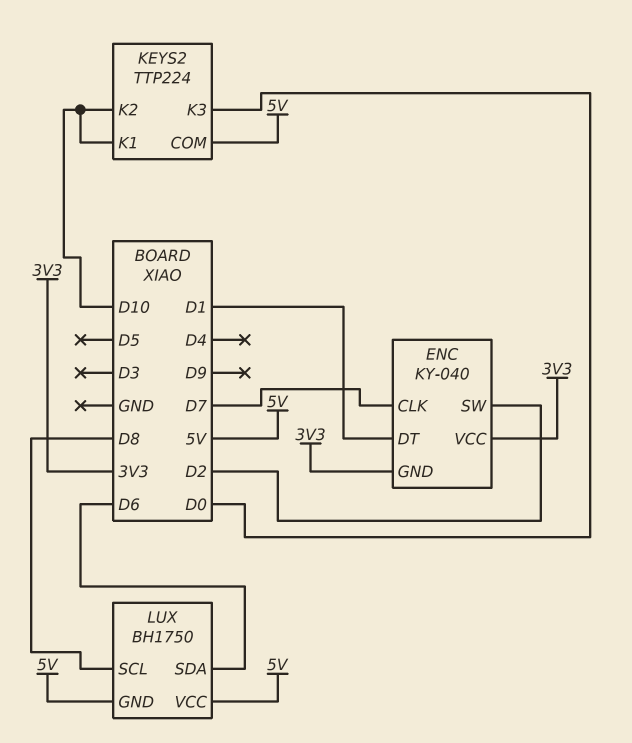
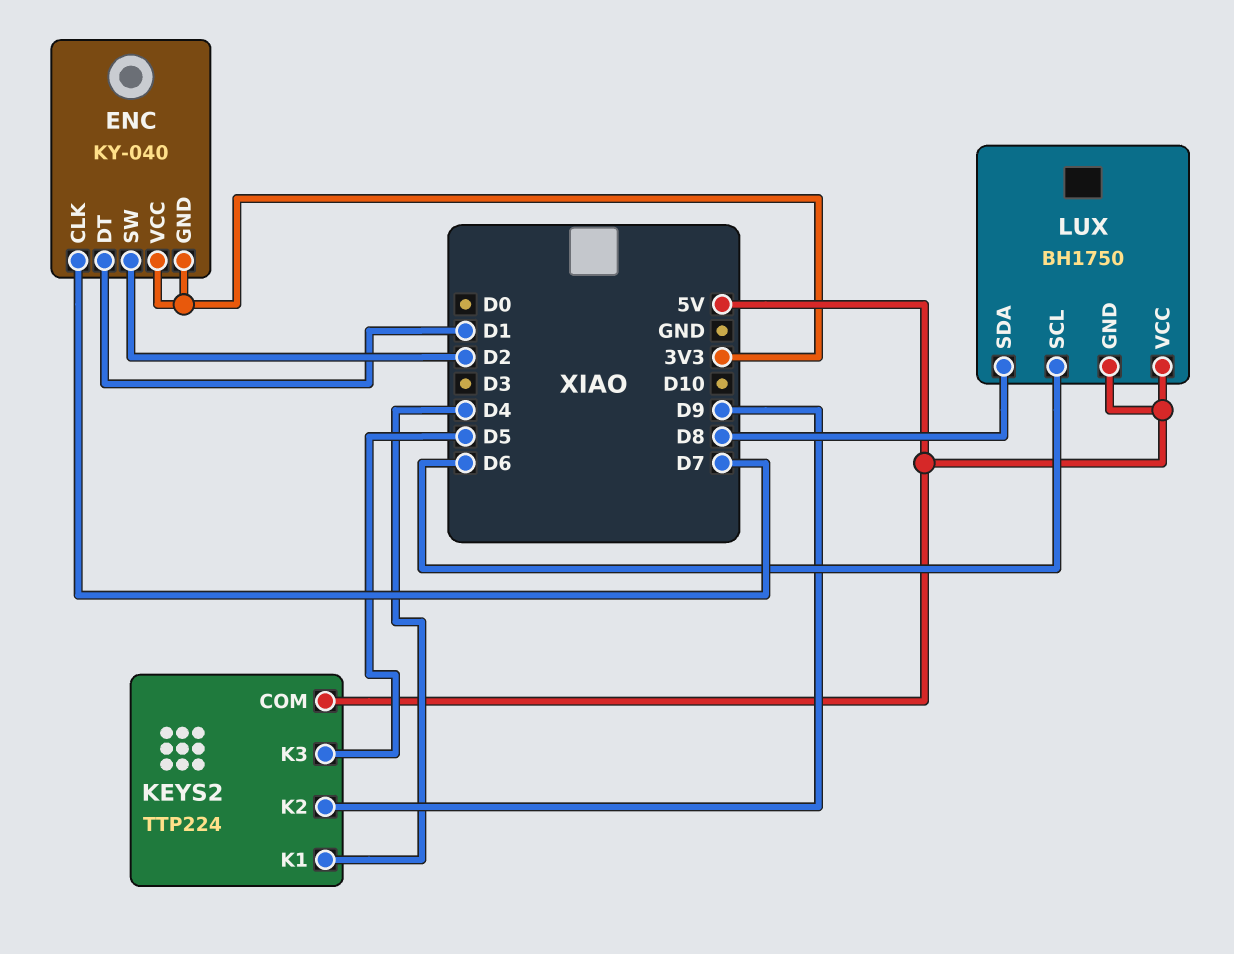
KEYS2 pin K1: D10 -> D4
KEYS2 pin K2: D10 -> D9
KEYS2 pin K3: D0 -> D5
LUX pin SCL: D8 -> D6
LUX pin SDA: D6 -> D8

